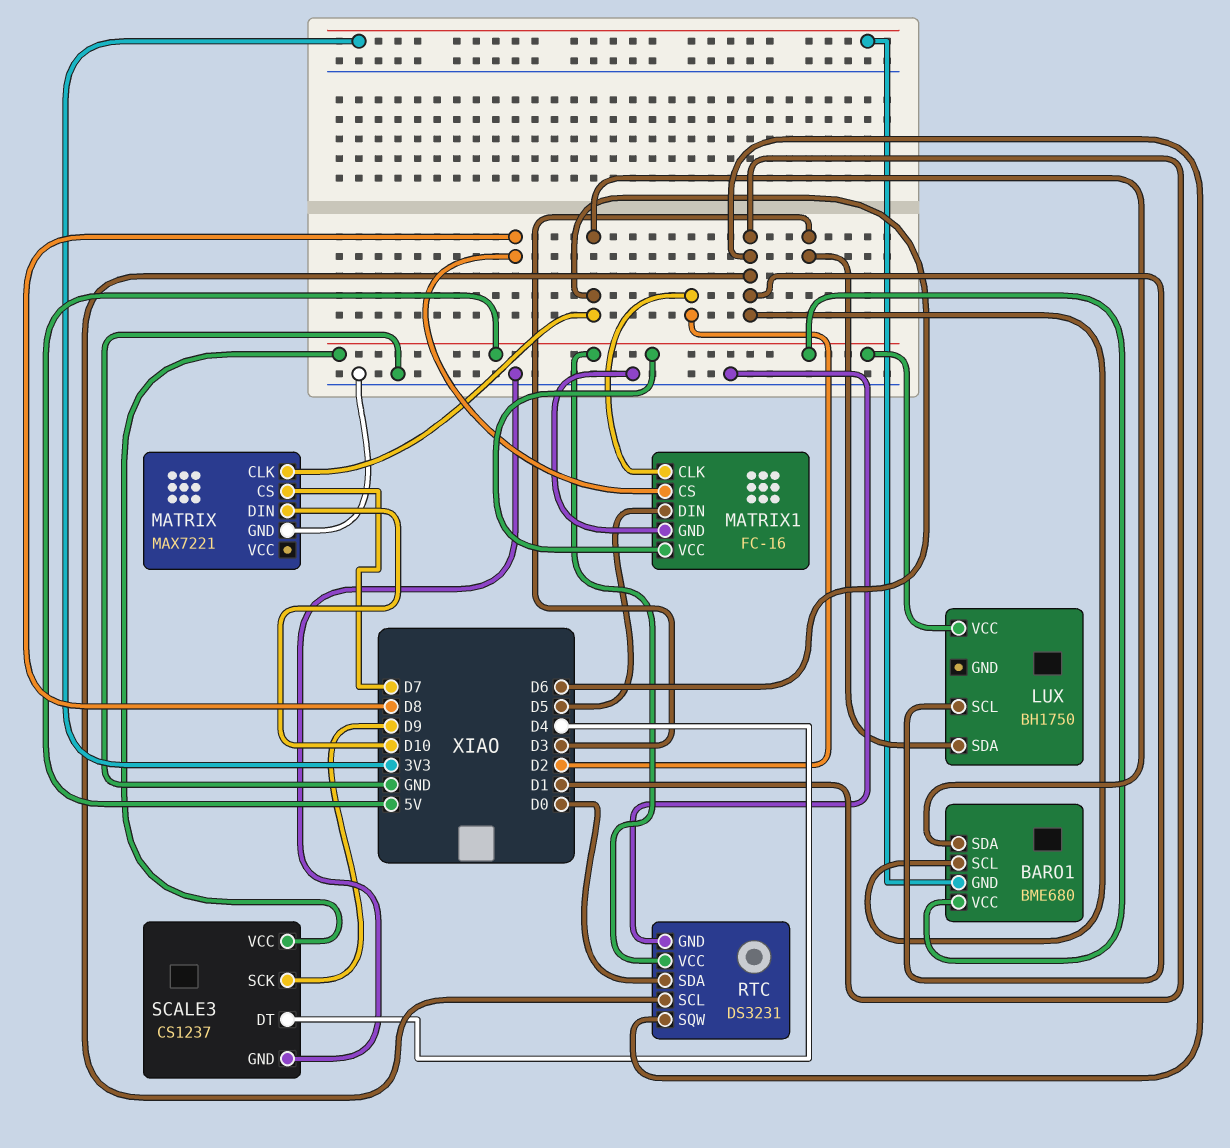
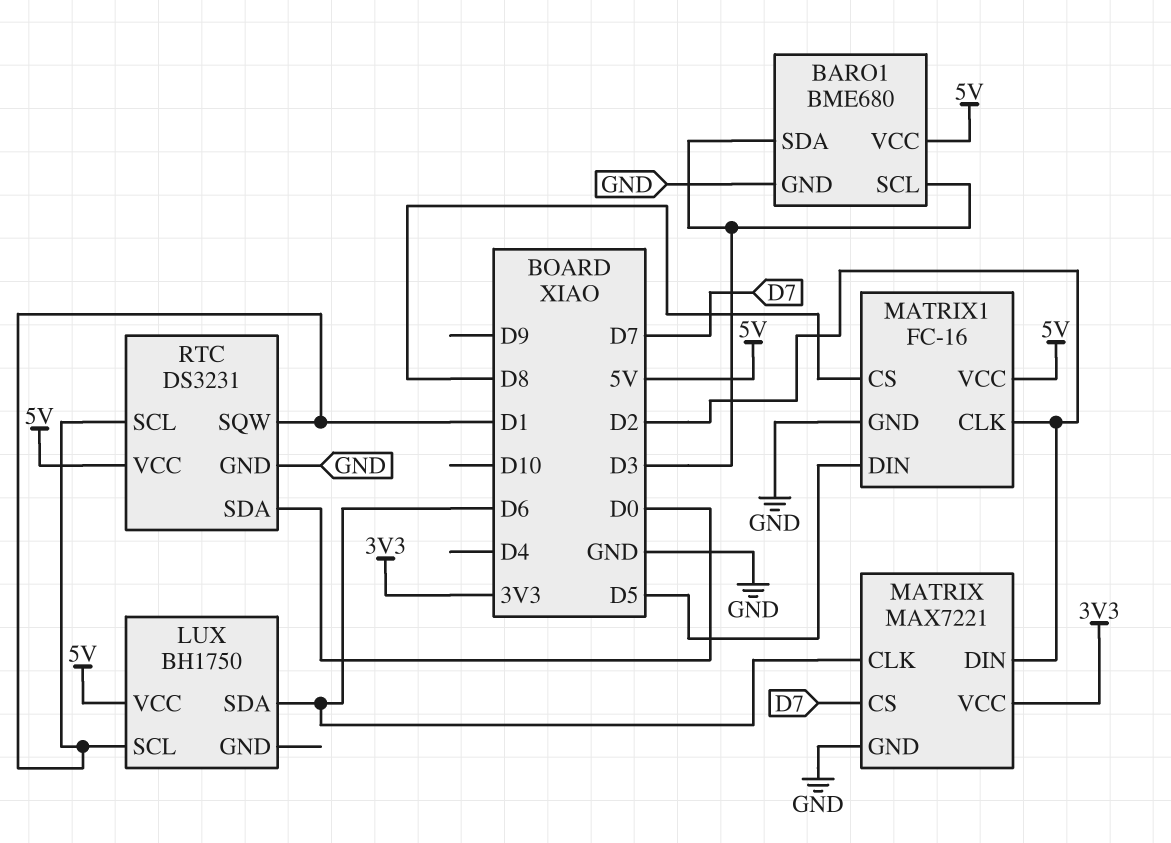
BARO1 pin GND: 3V3 -> GND
BARO1 pin SCL: D1 -> D3
BARO1 pin SDA: D6 -> D3
LUX pin SDA: D3 -> D6
MATRIX pin DIN: D10 -> D2
MATRIX pin VCC: none -> 3V3
SCALE3: CS1237 -> none
SCALE3 pin DT: D4 -> none
SCALE3 pin GND: GND -> none
SCALE3 pin SCK: D9 -> none
SCALE3 pin VCC: 5V -> none

